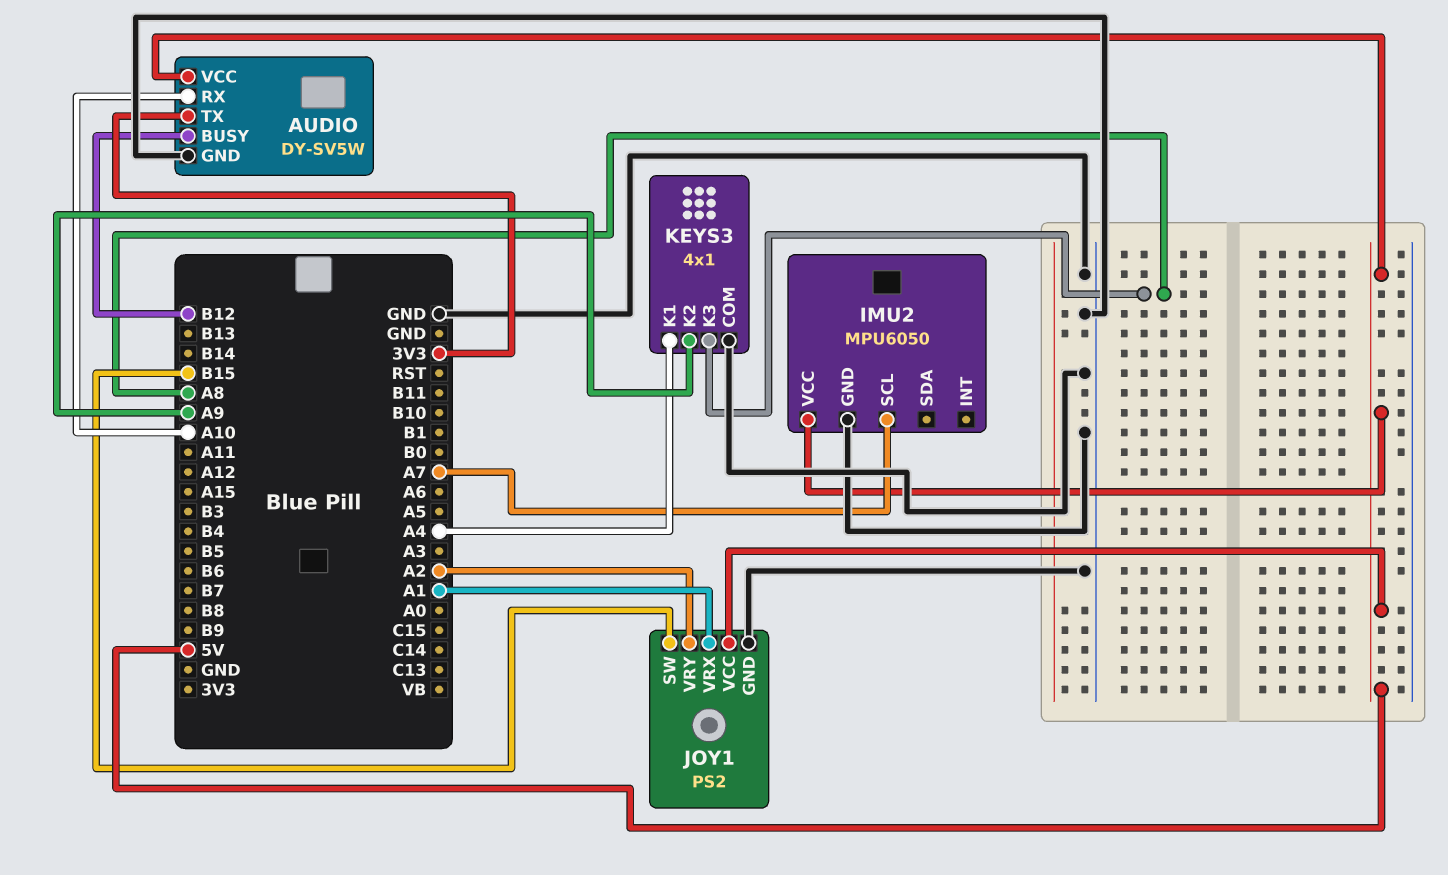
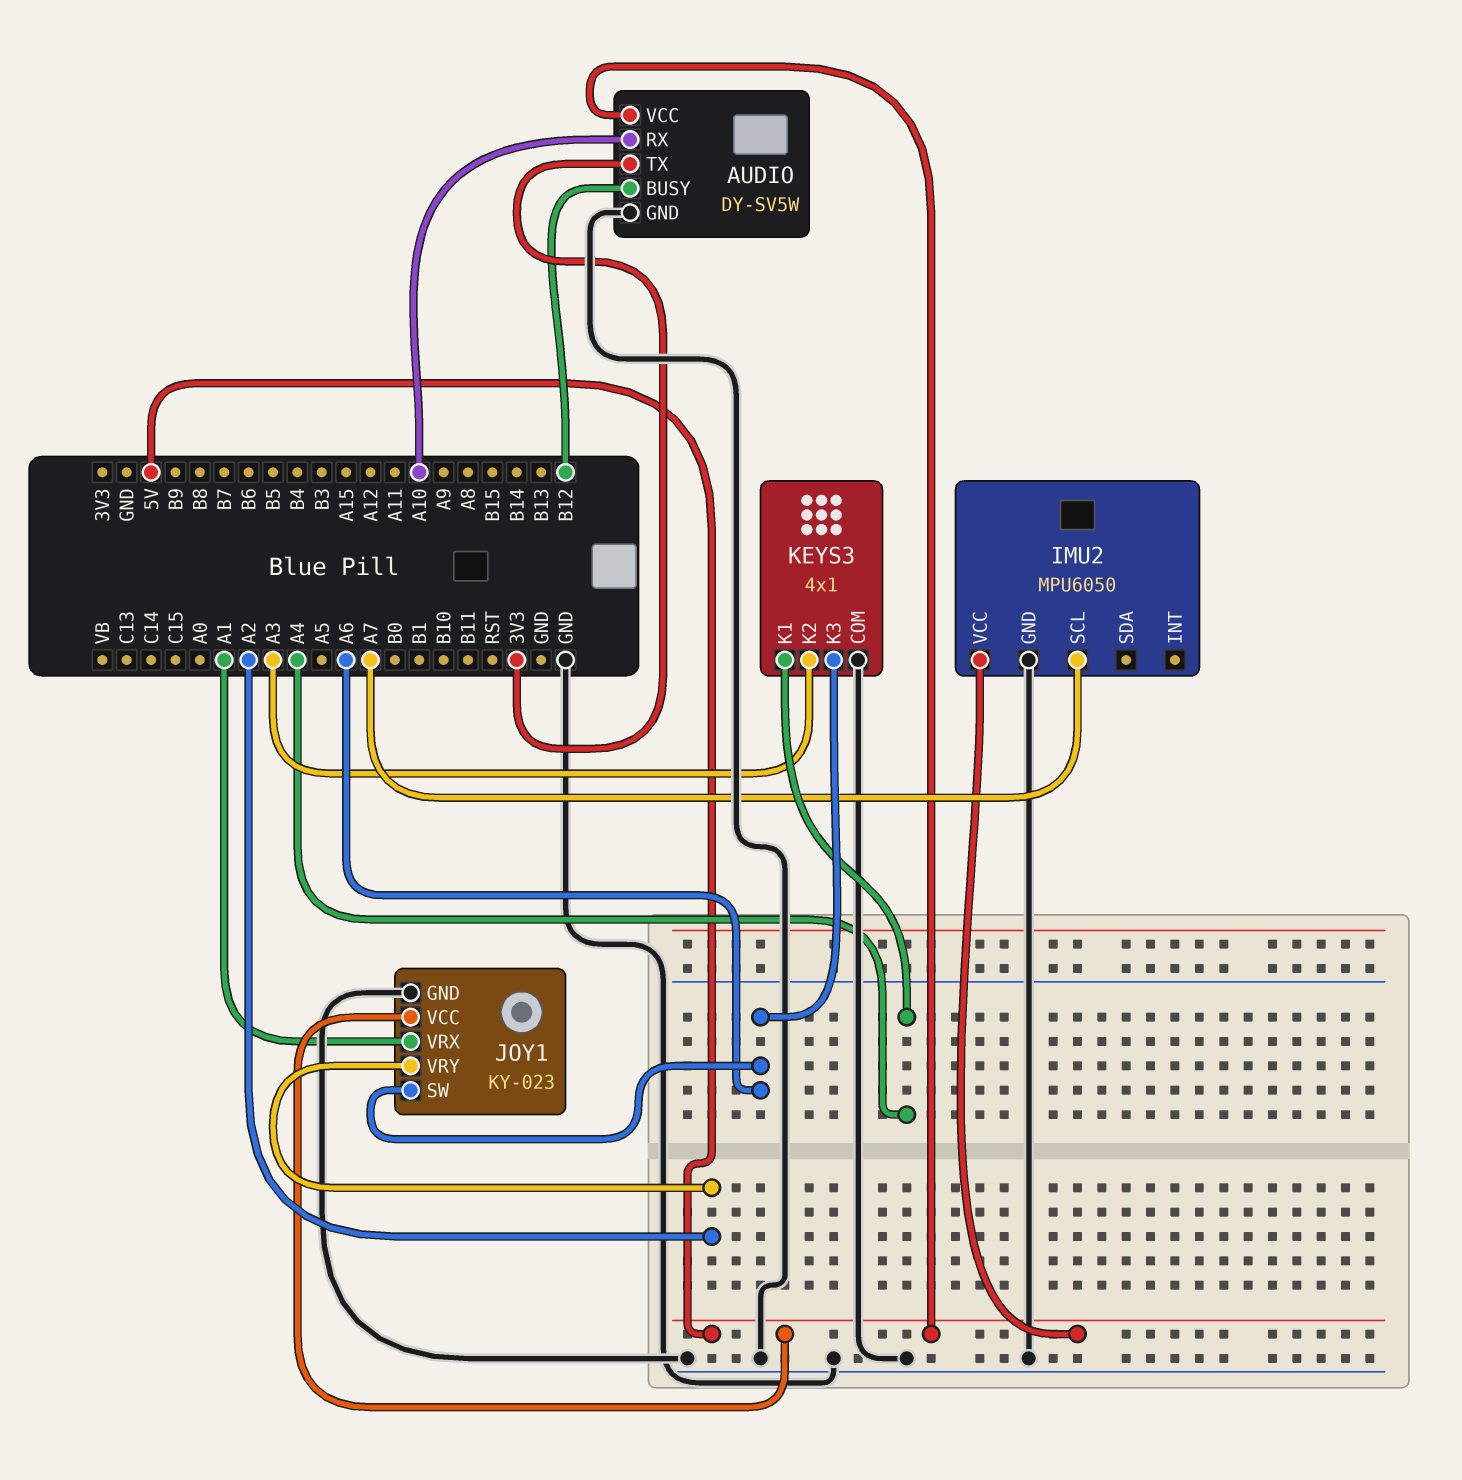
JOY1: PS2 -> KY-023
JOY1 pin SW: B15 -> A6
KEYS3 pin K2: A9 -> A3
KEYS3 pin K3: A8 -> A6

